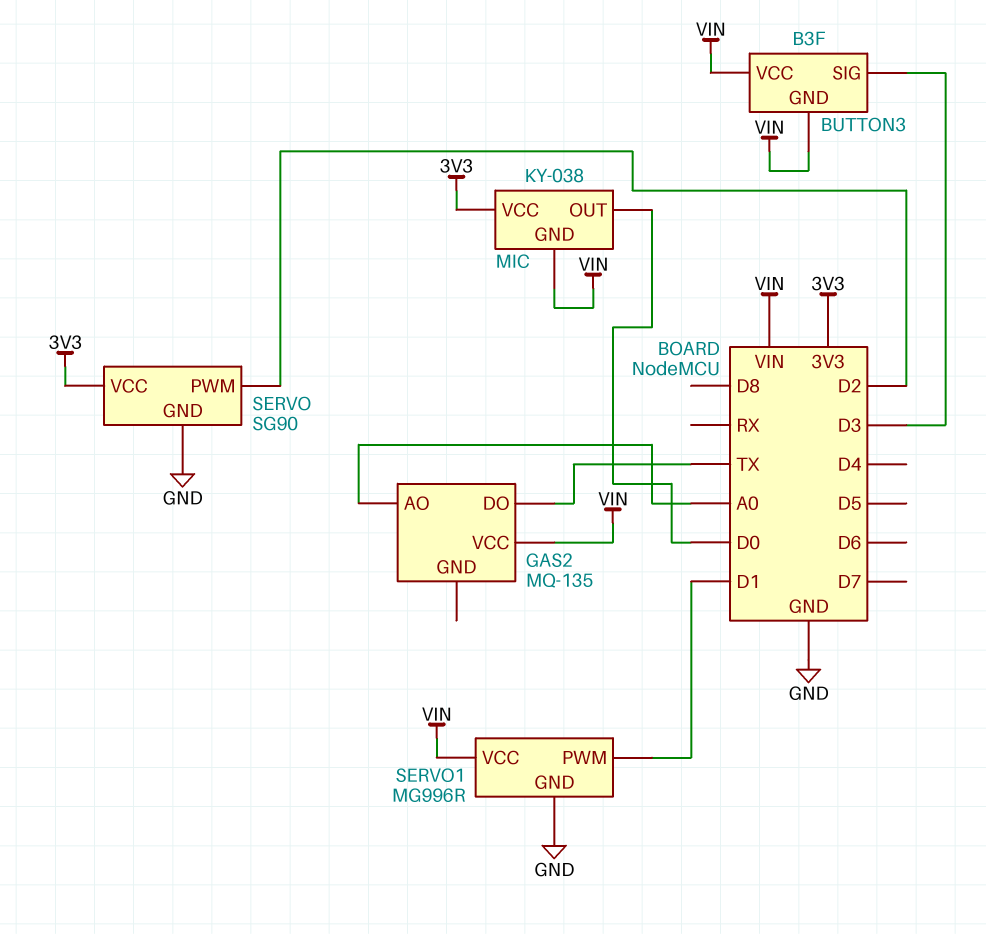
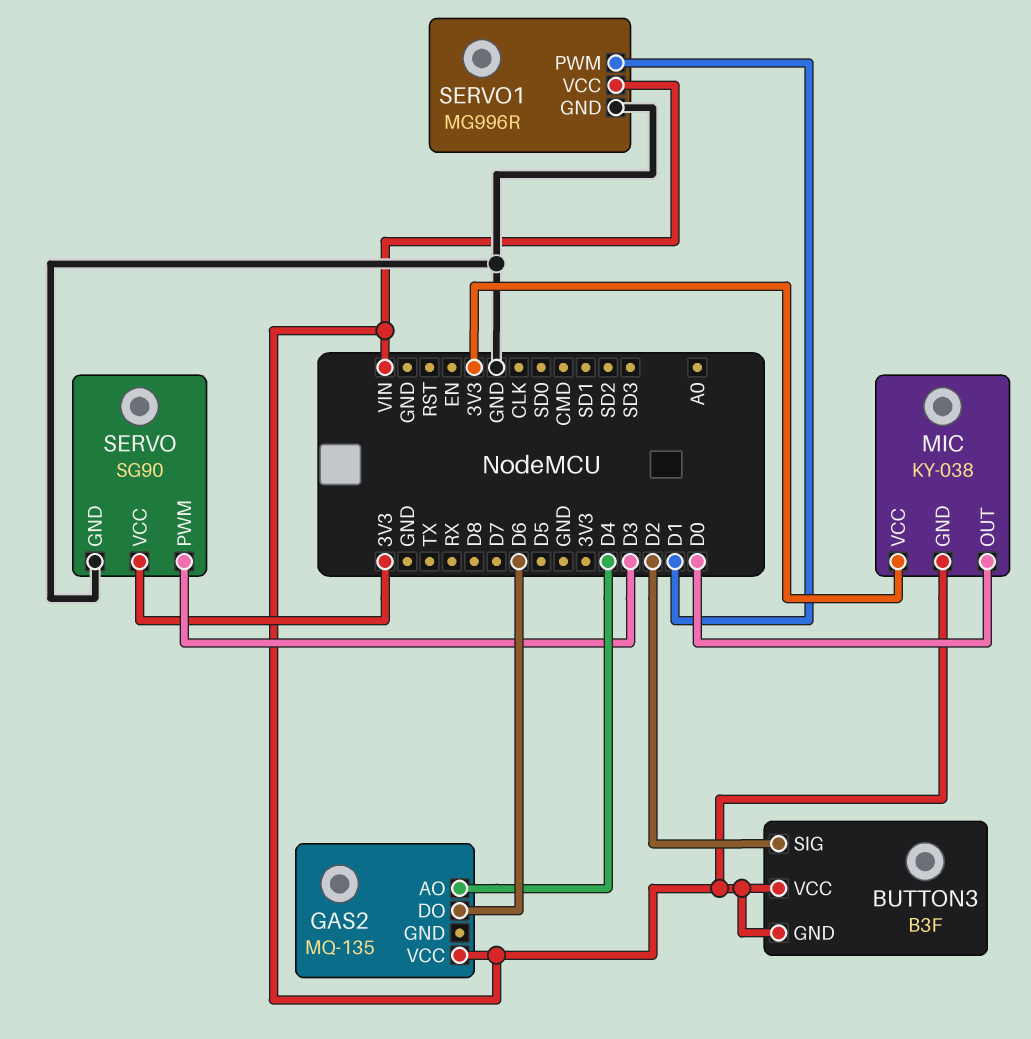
BUTTON3 pin SIG: D3 -> D2
GAS2 pin AO: A0 -> D4
GAS2 pin DO: TX -> D6
SERVO pin PWM: D2 -> D3

